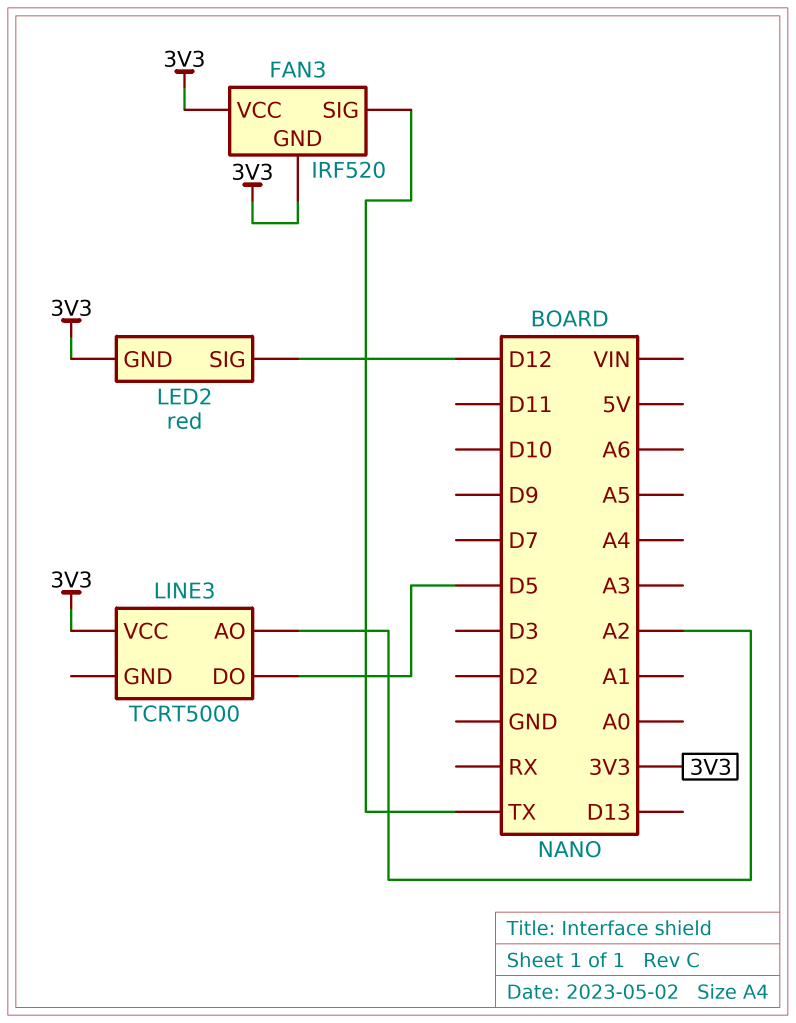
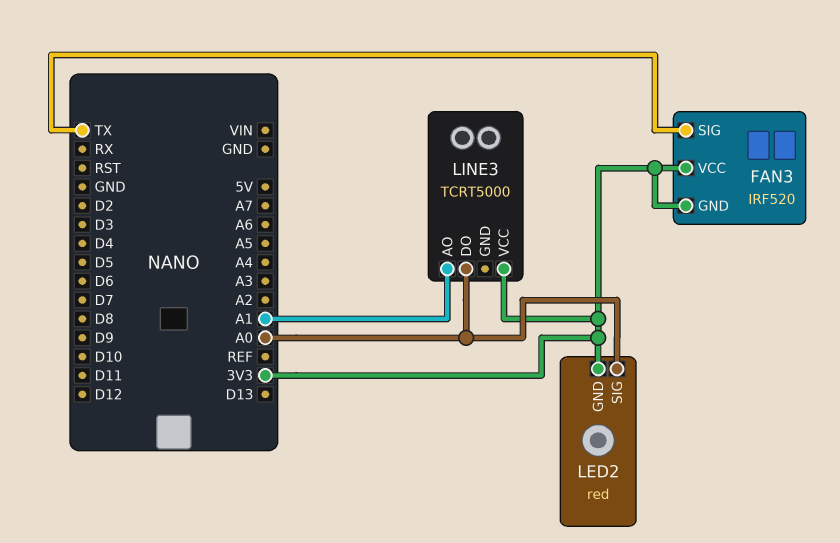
LED2 pin SIG: D12 -> A0
LINE3 pin AO: A2 -> A1
LINE3 pin DO: D5 -> A0

